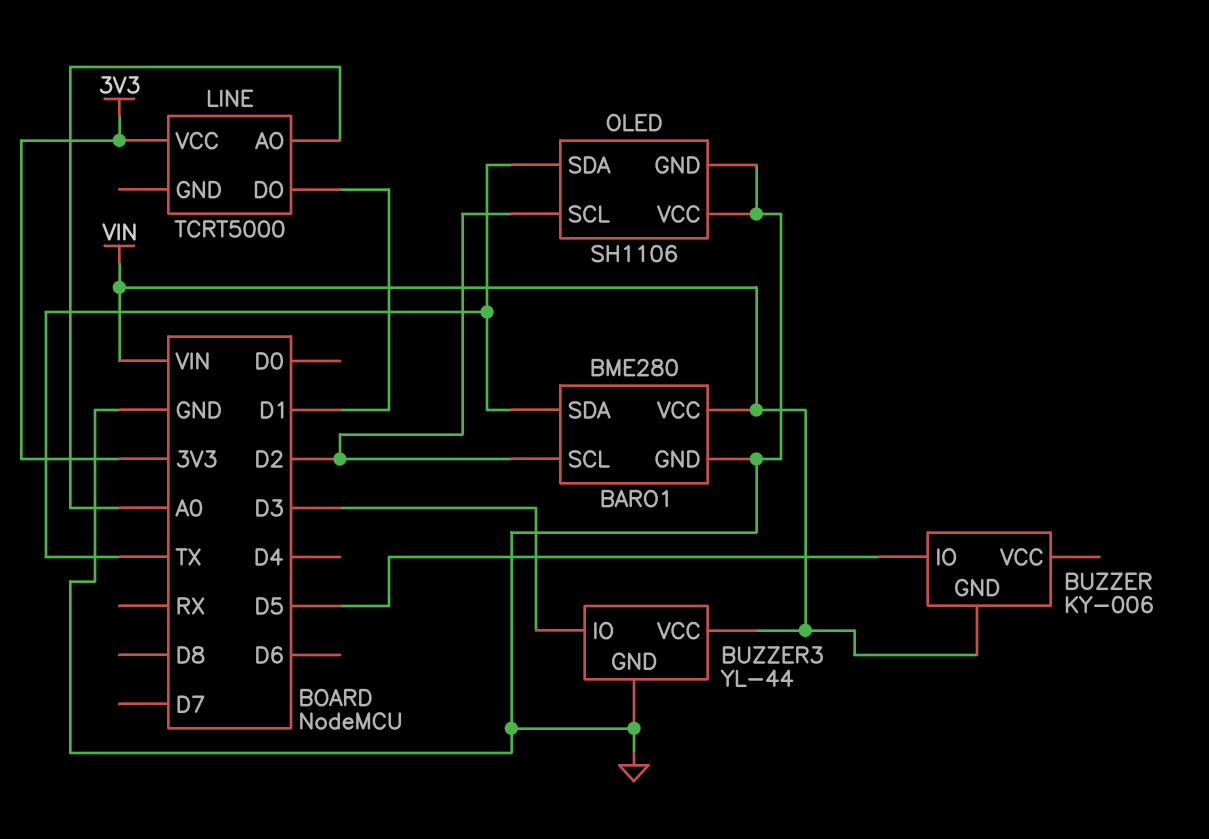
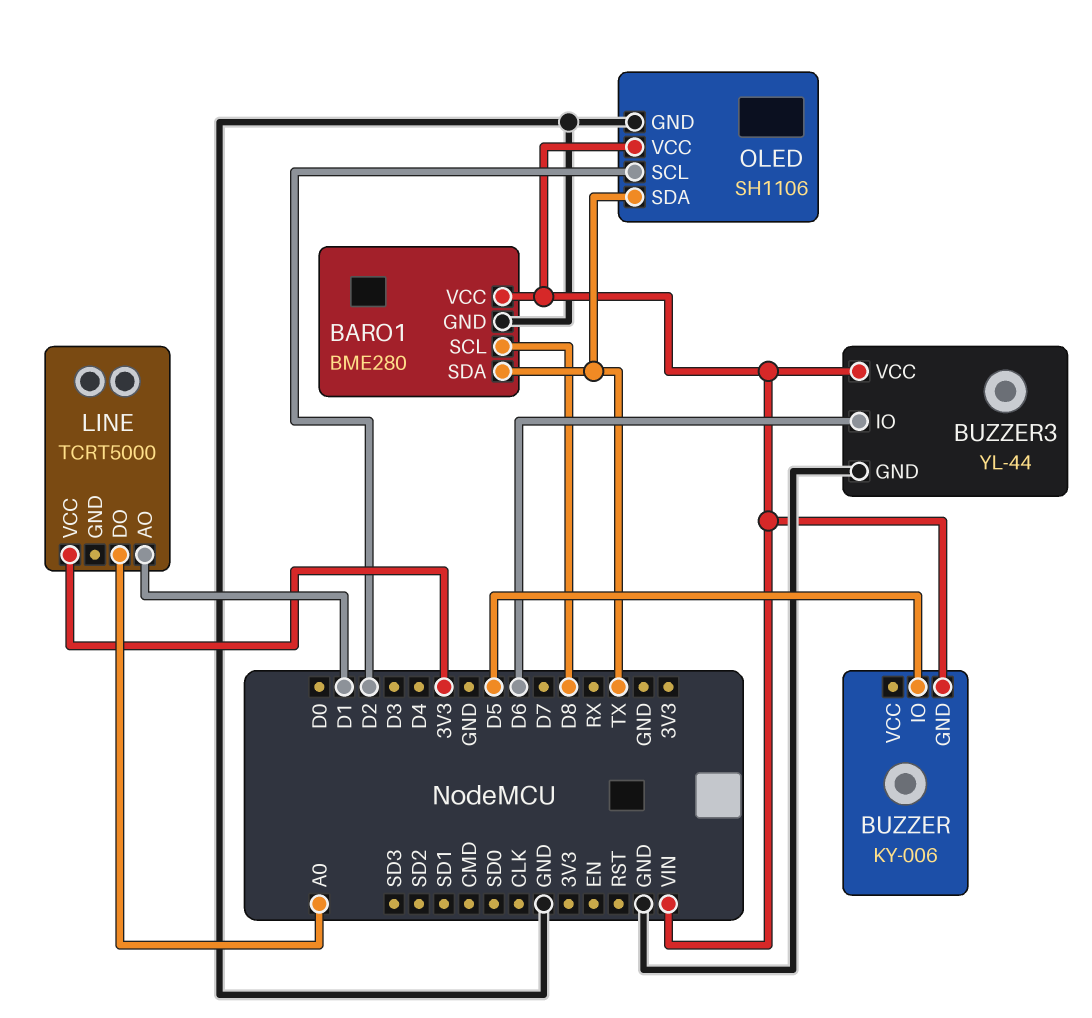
BARO1 pin SCL: D2 -> D8
BUZZER3 pin IO: D3 -> D6
LINE pin AO: A0 -> D1
LINE pin DO: D1 -> A0
OLED pin VCC: GND -> VIN

